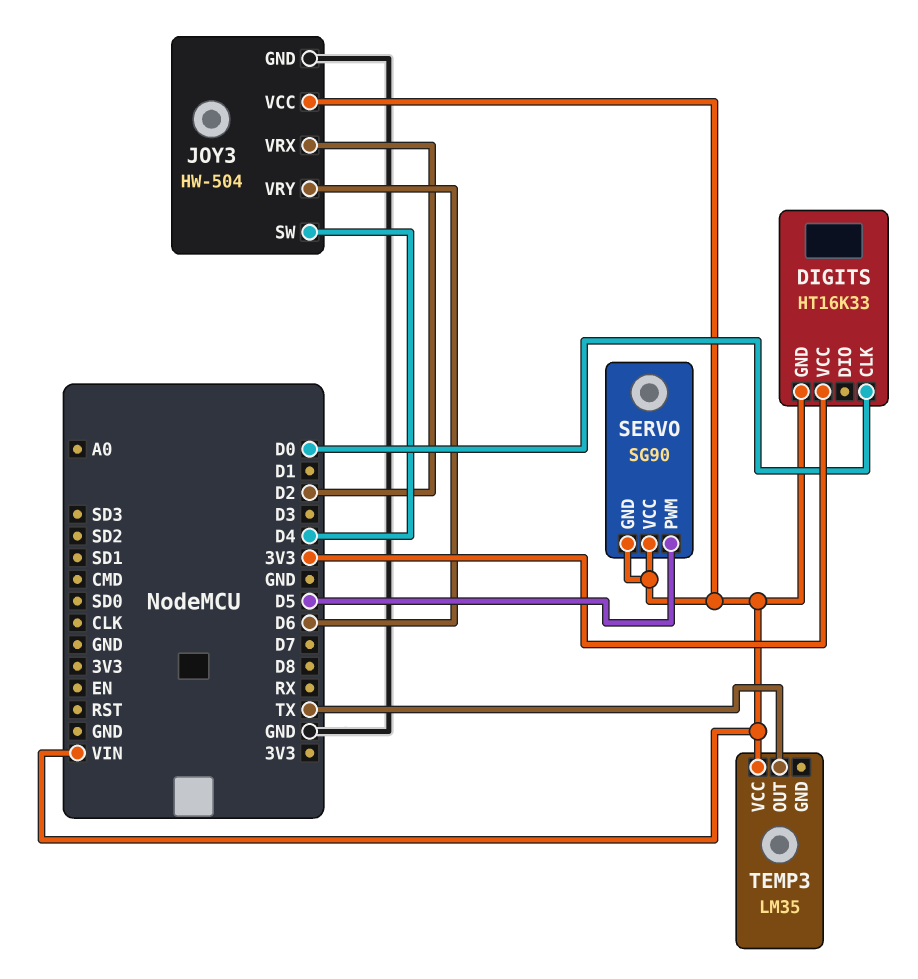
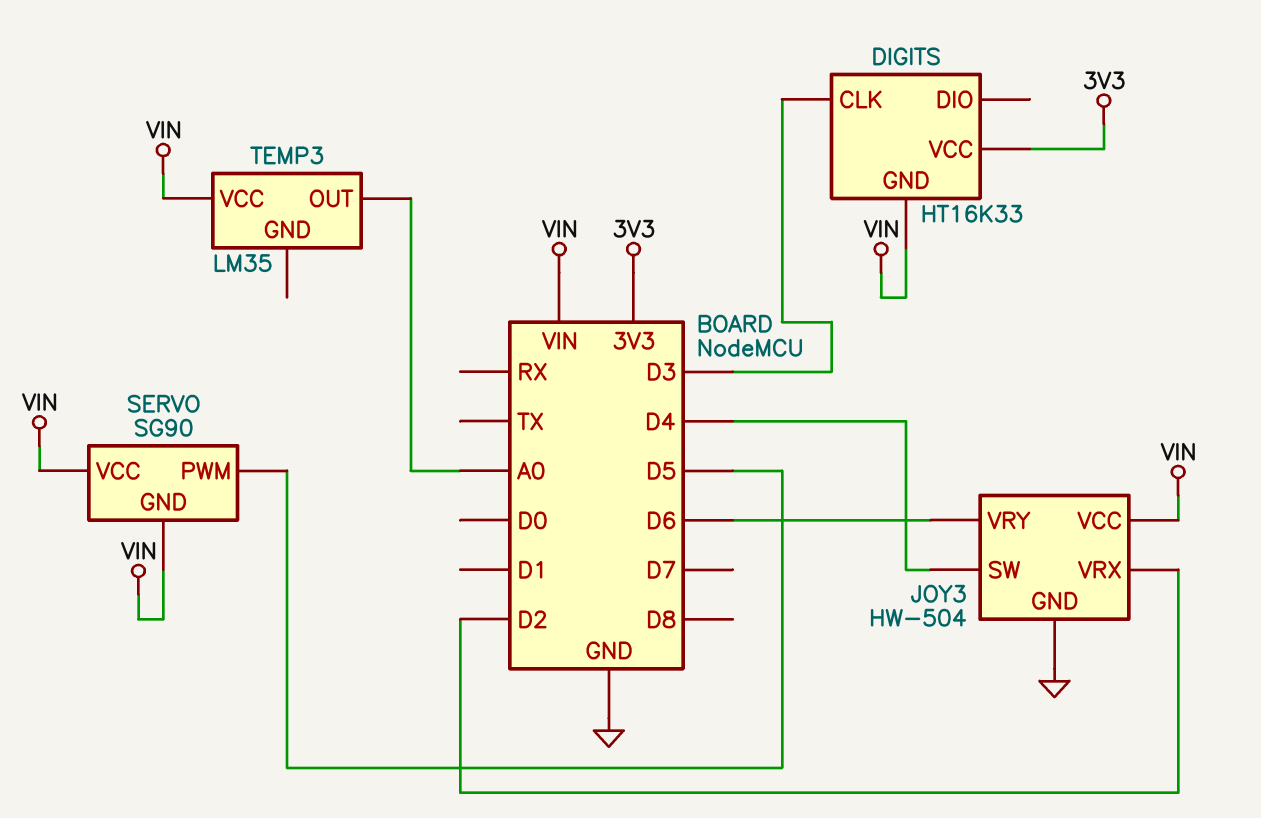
DIGITS pin CLK: D0 -> D3
TEMP3 pin OUT: TX -> A0

